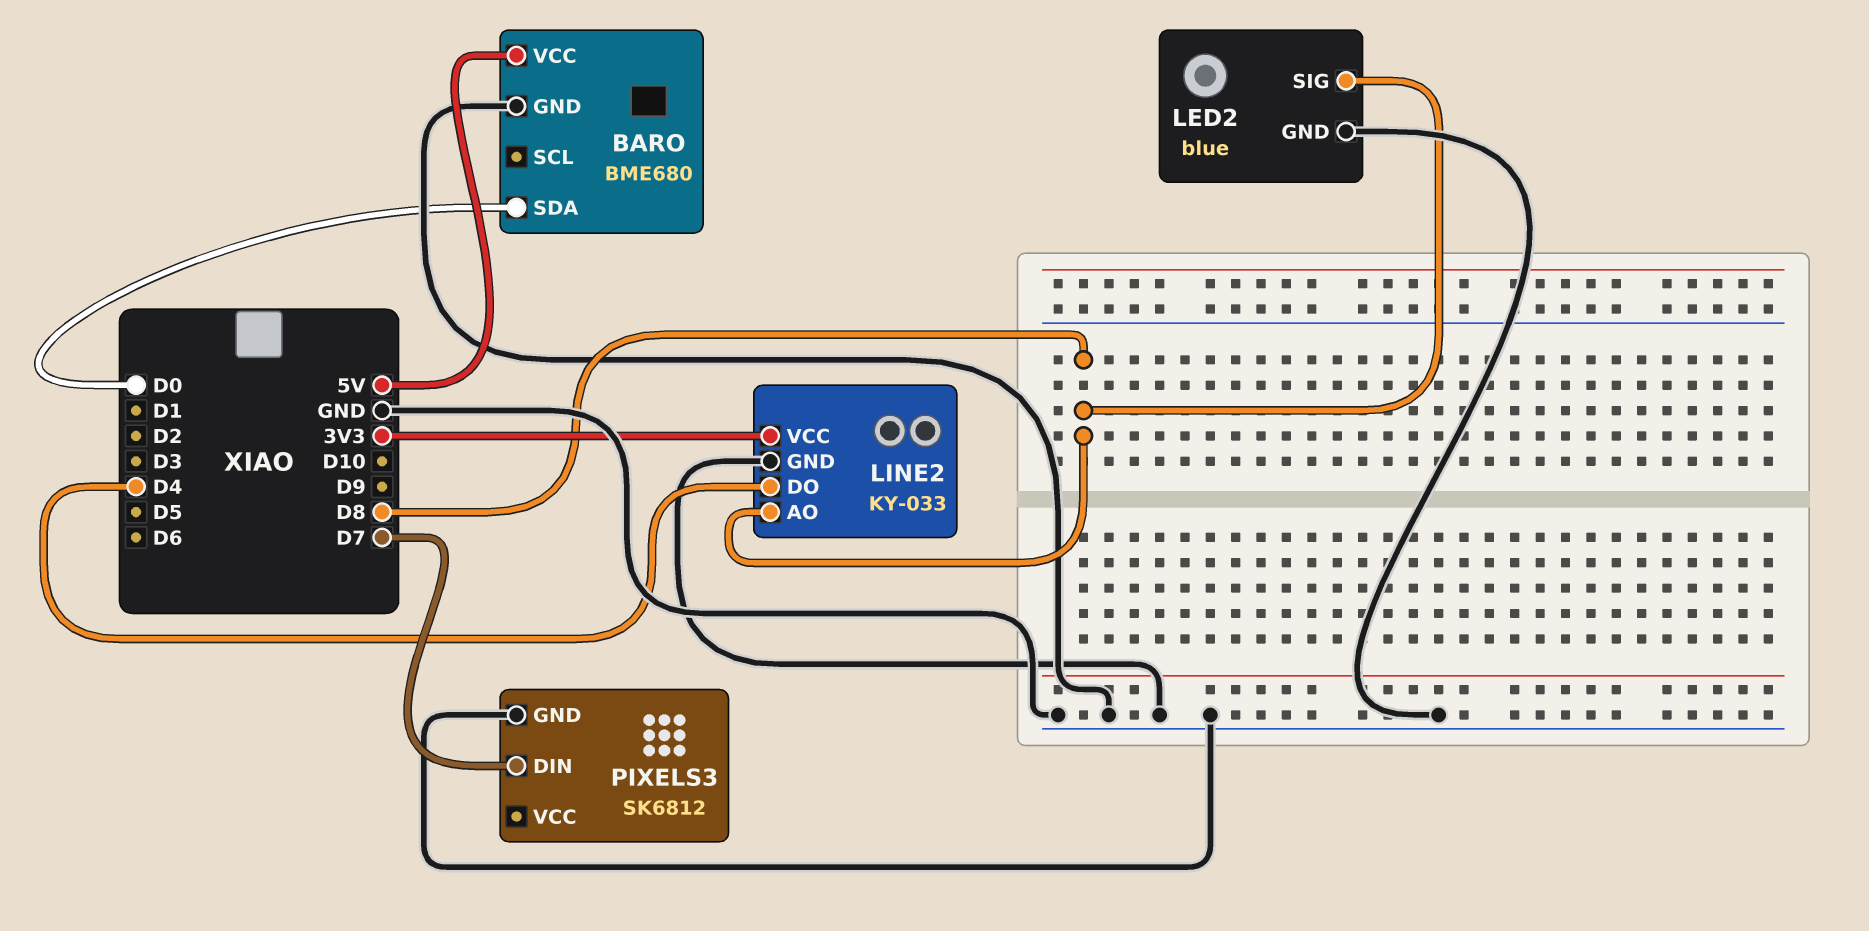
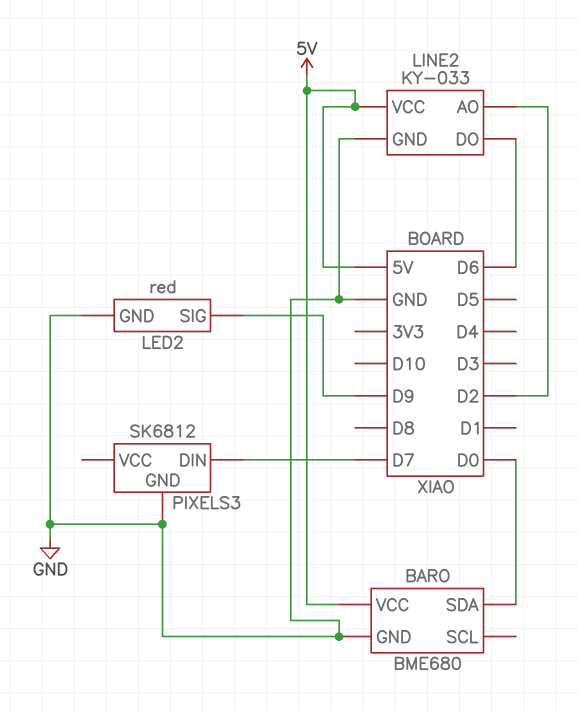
LED2: blue -> red
LED2 pin SIG: D8 -> D9
LINE2 pin AO: D8 -> D2
LINE2 pin DO: D4 -> D6
LINE2 pin VCC: 3V3 -> 5V

